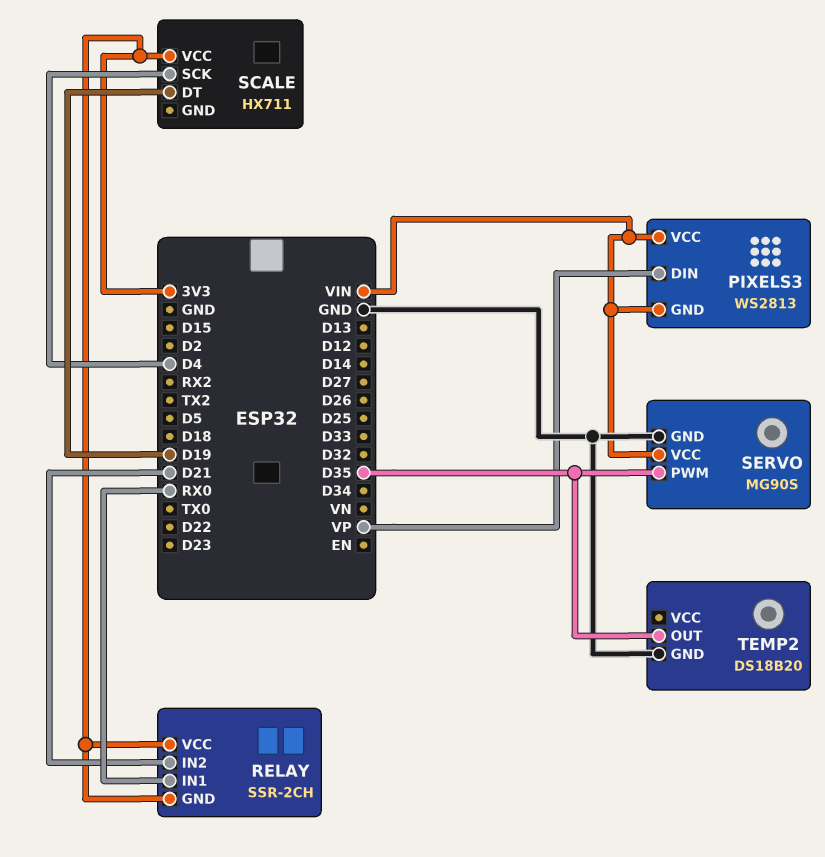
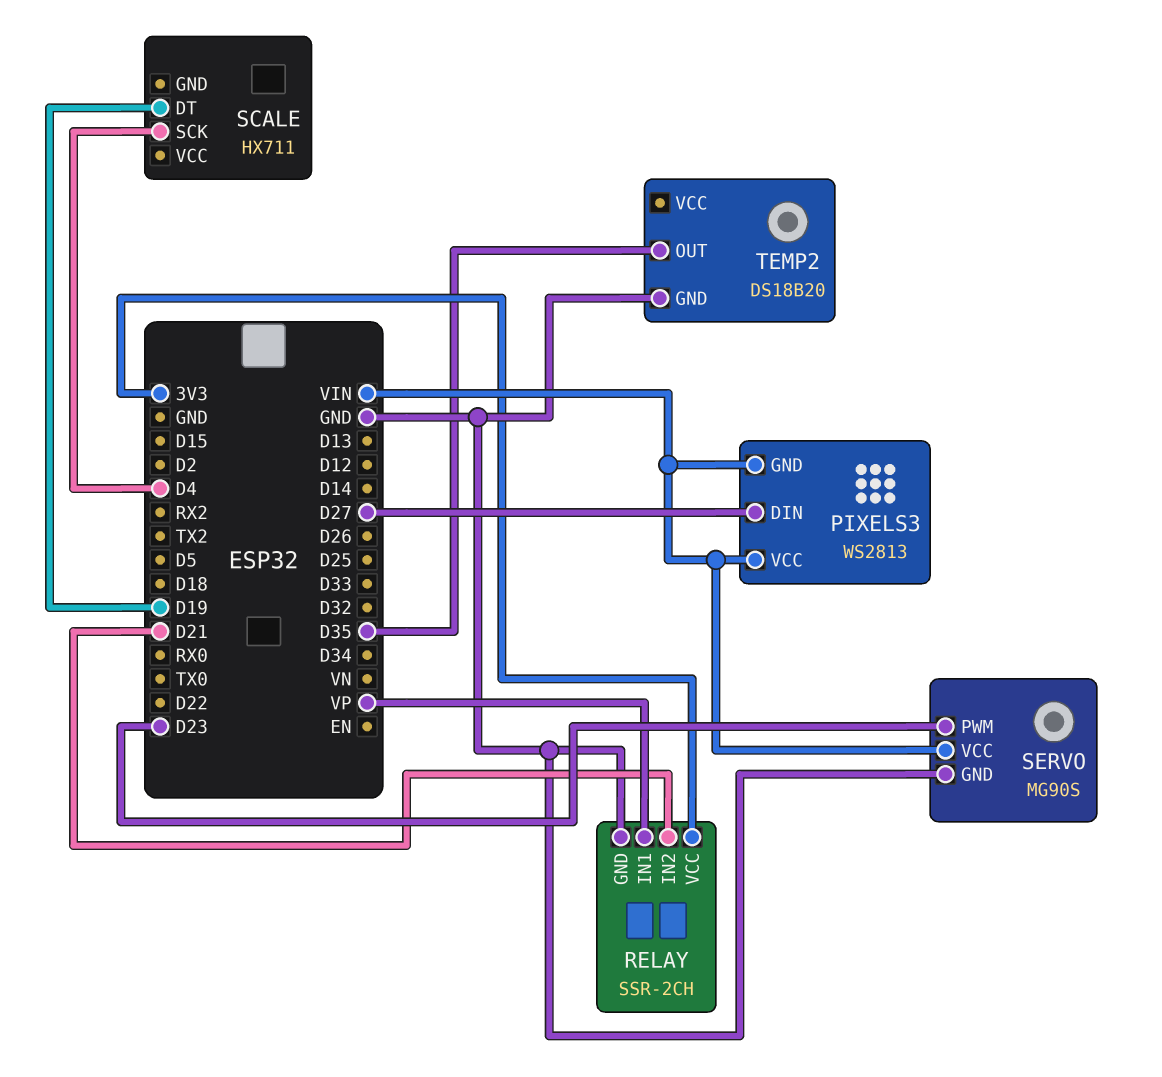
PIXELS3 pin DIN: VP -> D27
RELAY pin GND: 3V3 -> GND
RELAY pin IN1: RX0 -> VP
SCALE pin VCC: 3V3 -> none
SERVO pin PWM: D35 -> D23

